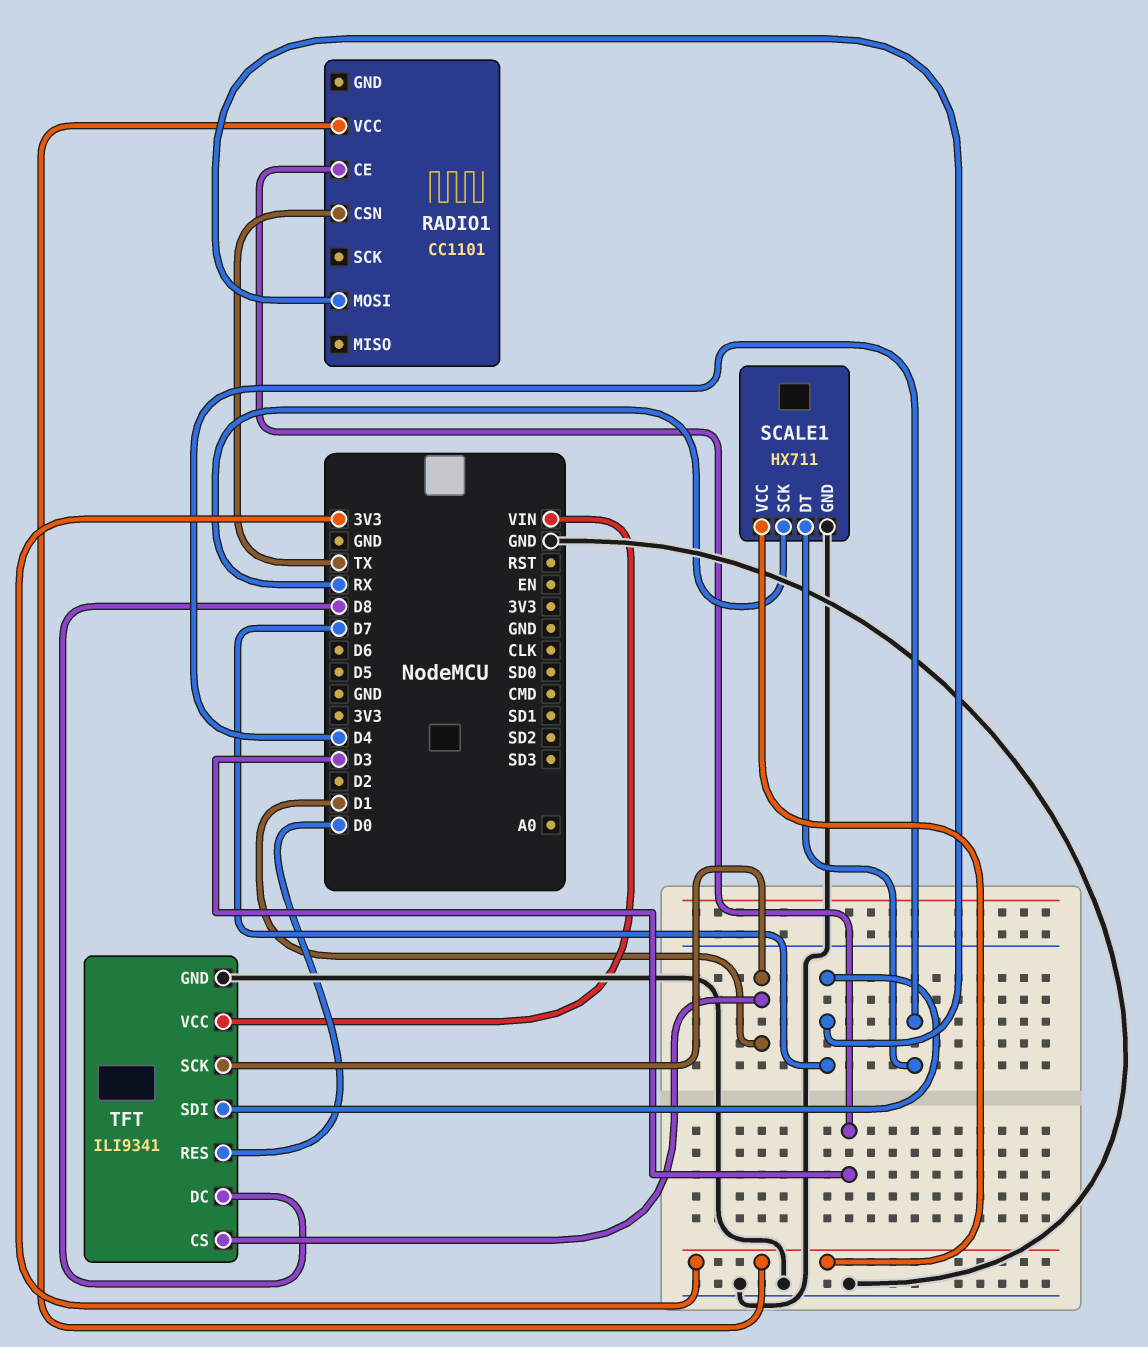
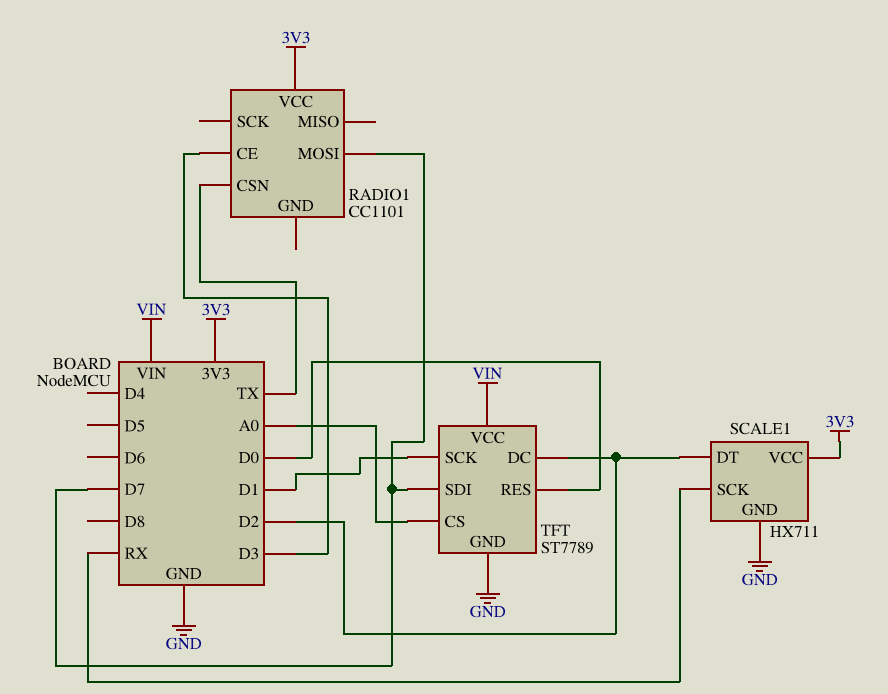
SCALE1 pin DT: D4 -> D2
TFT: ILI9341 -> ST7789
TFT pin CS: D1 -> A0
TFT pin DC: D8 -> D2

